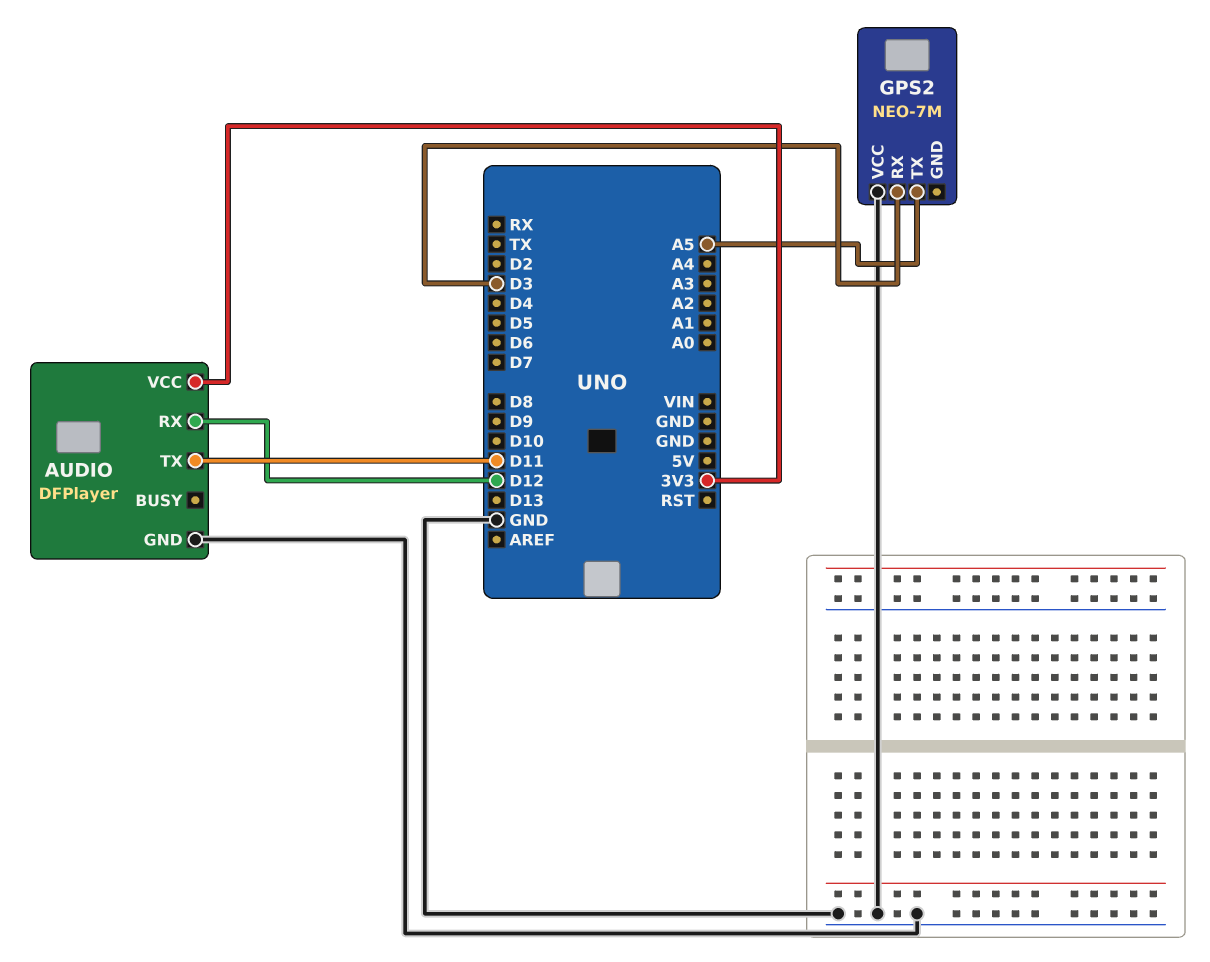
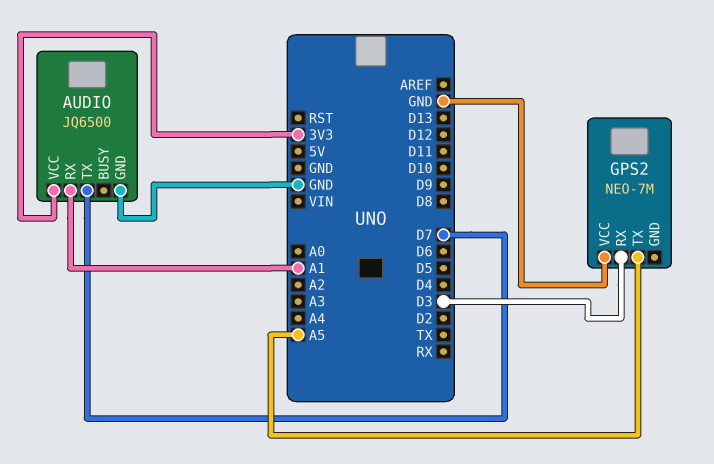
AUDIO: DFPlayer -> JQ6500
AUDIO pin RX: D12 -> A1
AUDIO pin TX: D11 -> D7

